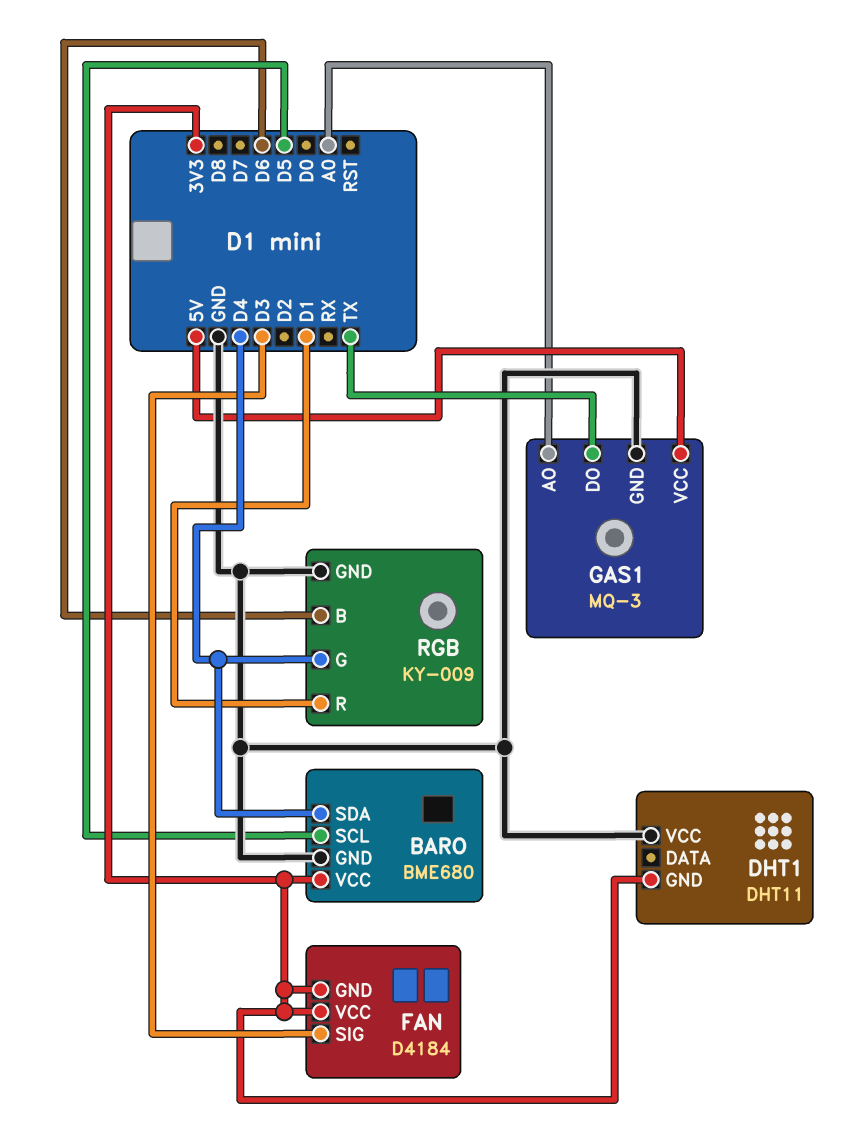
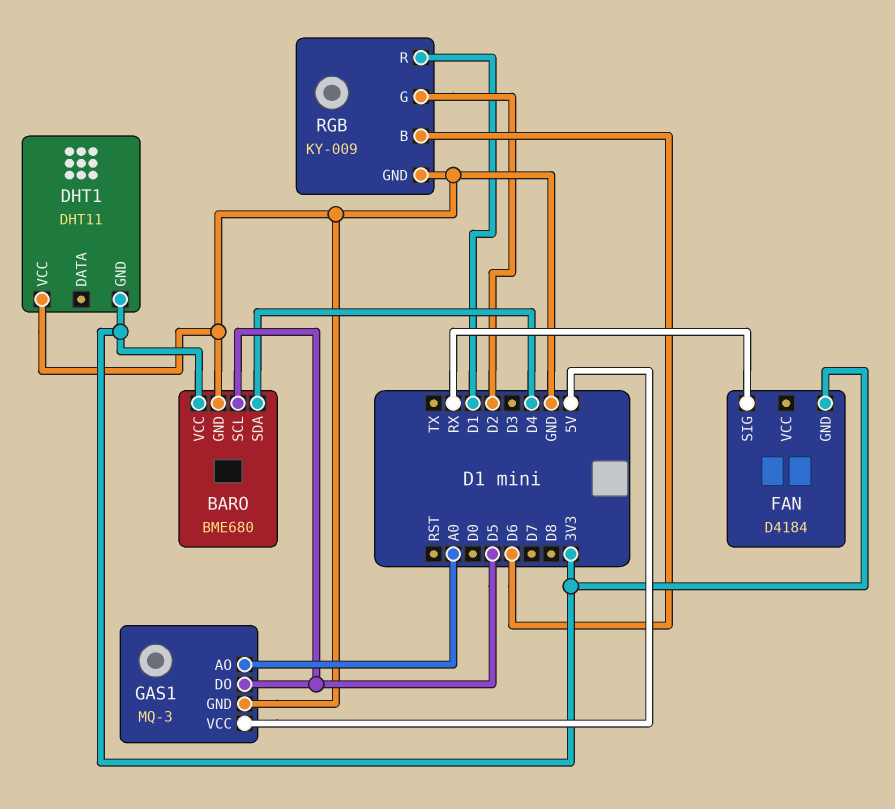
FAN pin SIG: D3 -> RX
FAN pin VCC: 3V3 -> none
GAS1 pin DO: TX -> D5
RGB pin G: D4 -> D2

